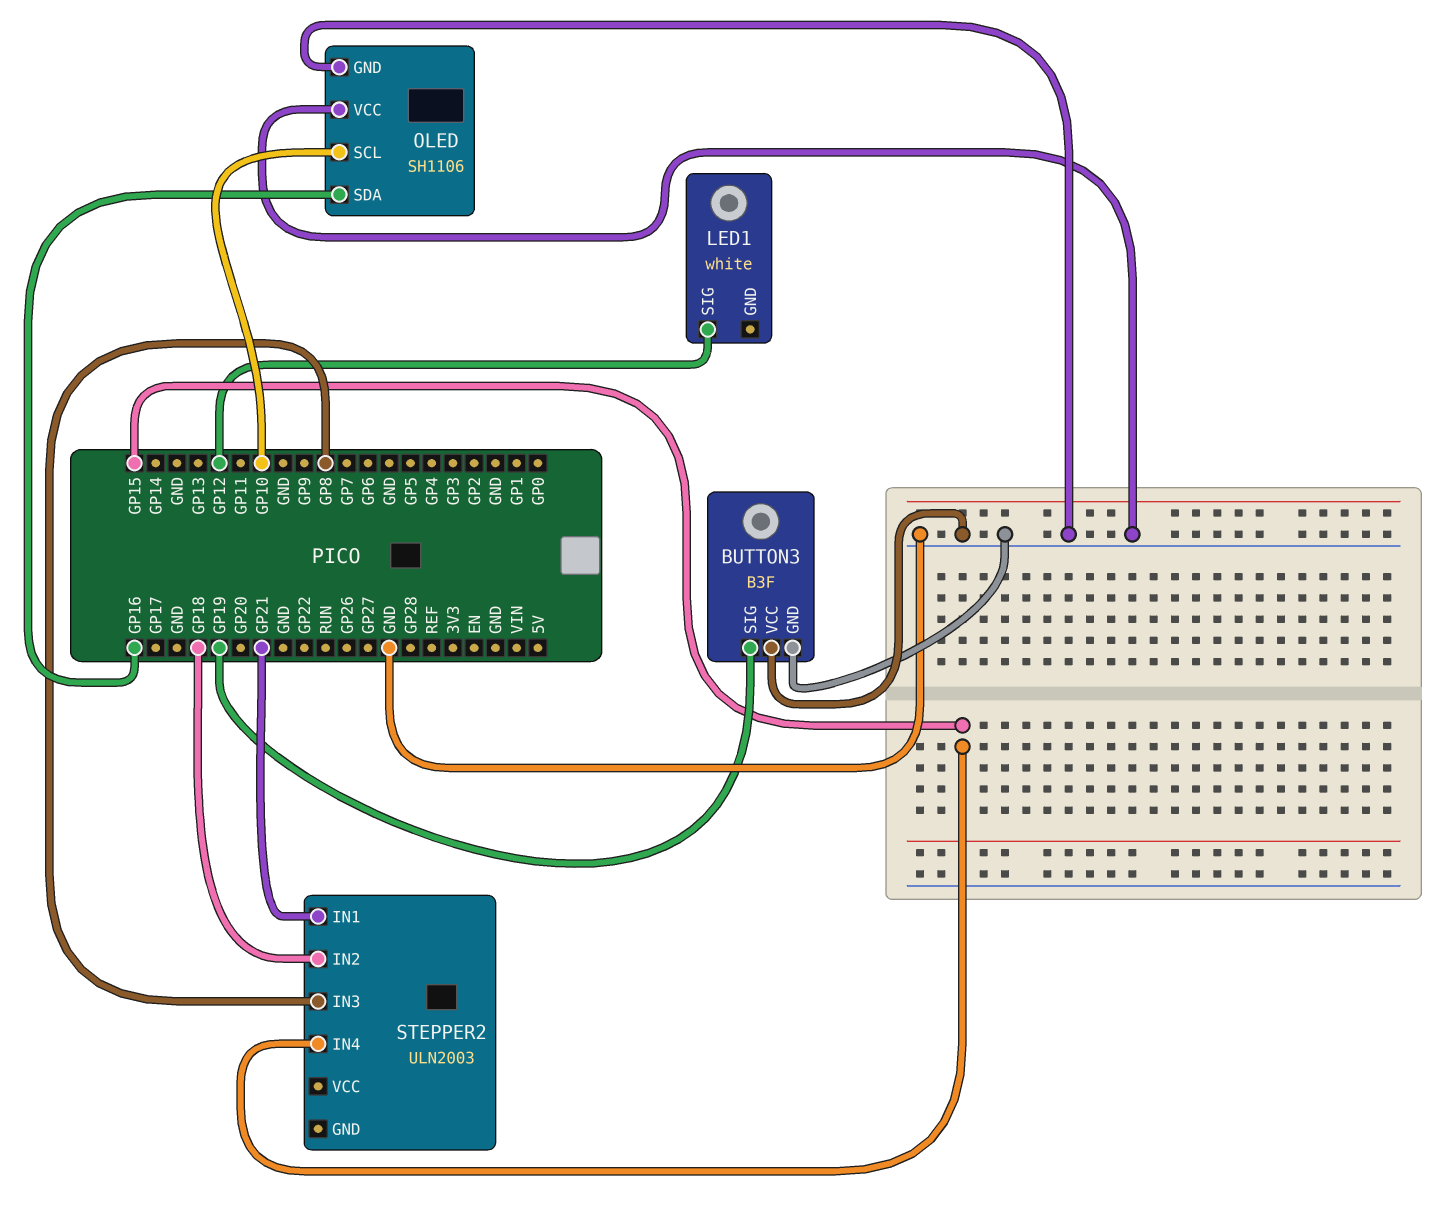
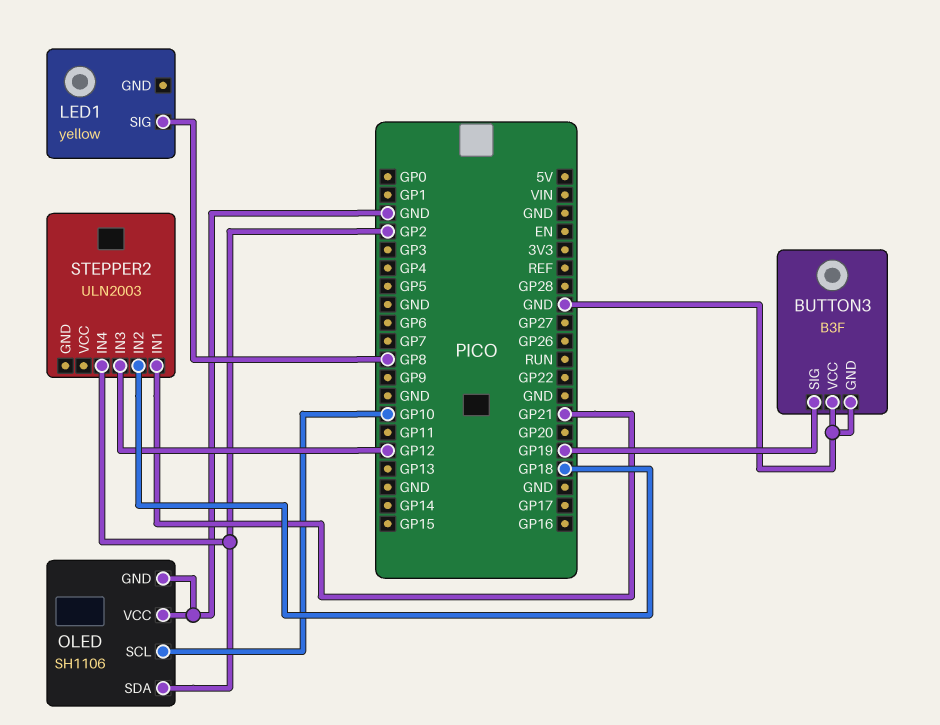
LED1: white -> yellow
LED1 pin SIG: GP12 -> GP8
OLED pin SDA: GP16 -> GP2
STEPPER2 pin IN3: GP8 -> GP12
STEPPER2 pin IN4: GP15 -> GP2

